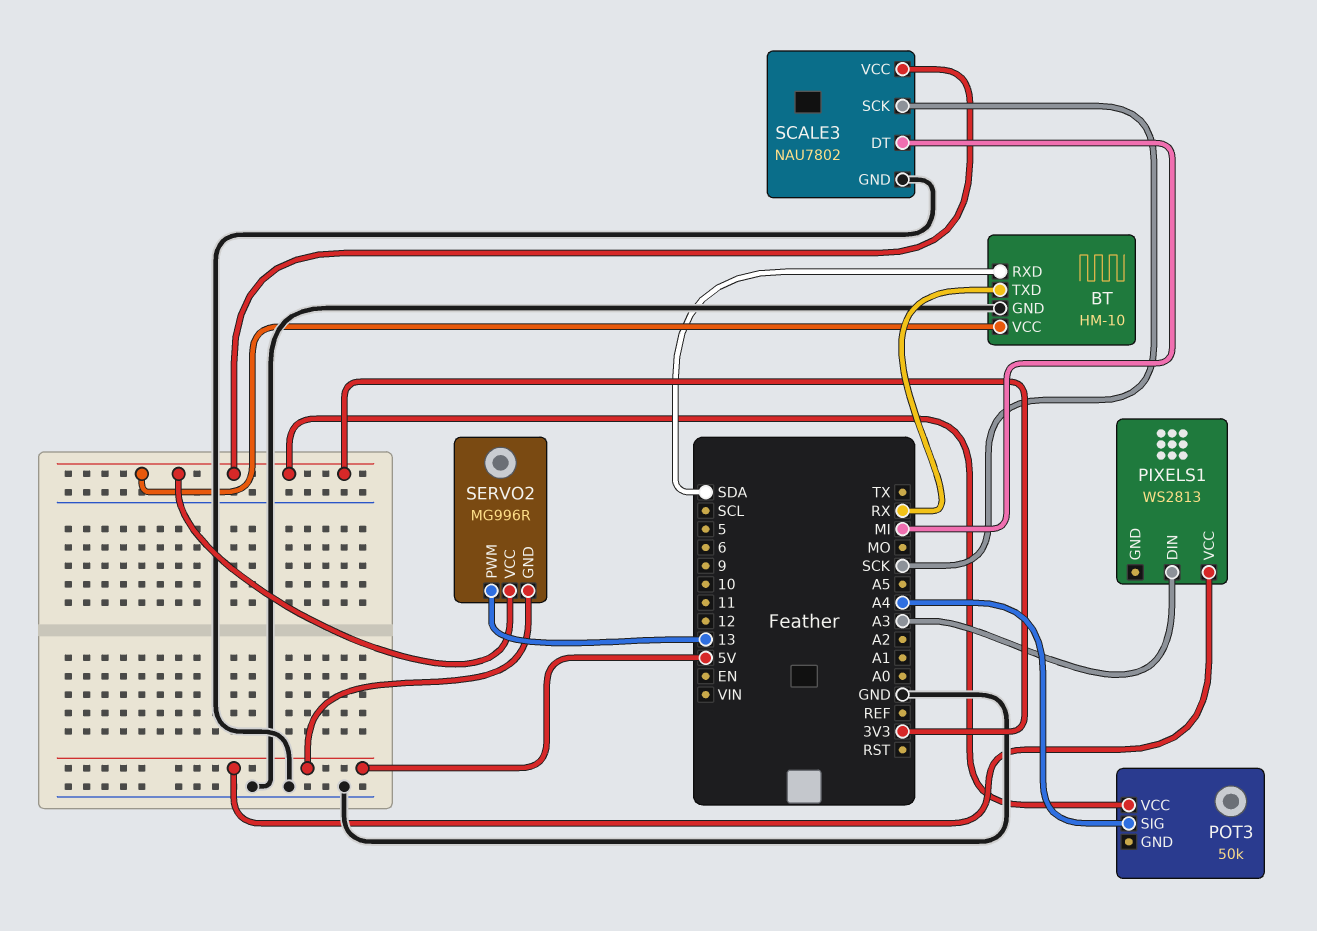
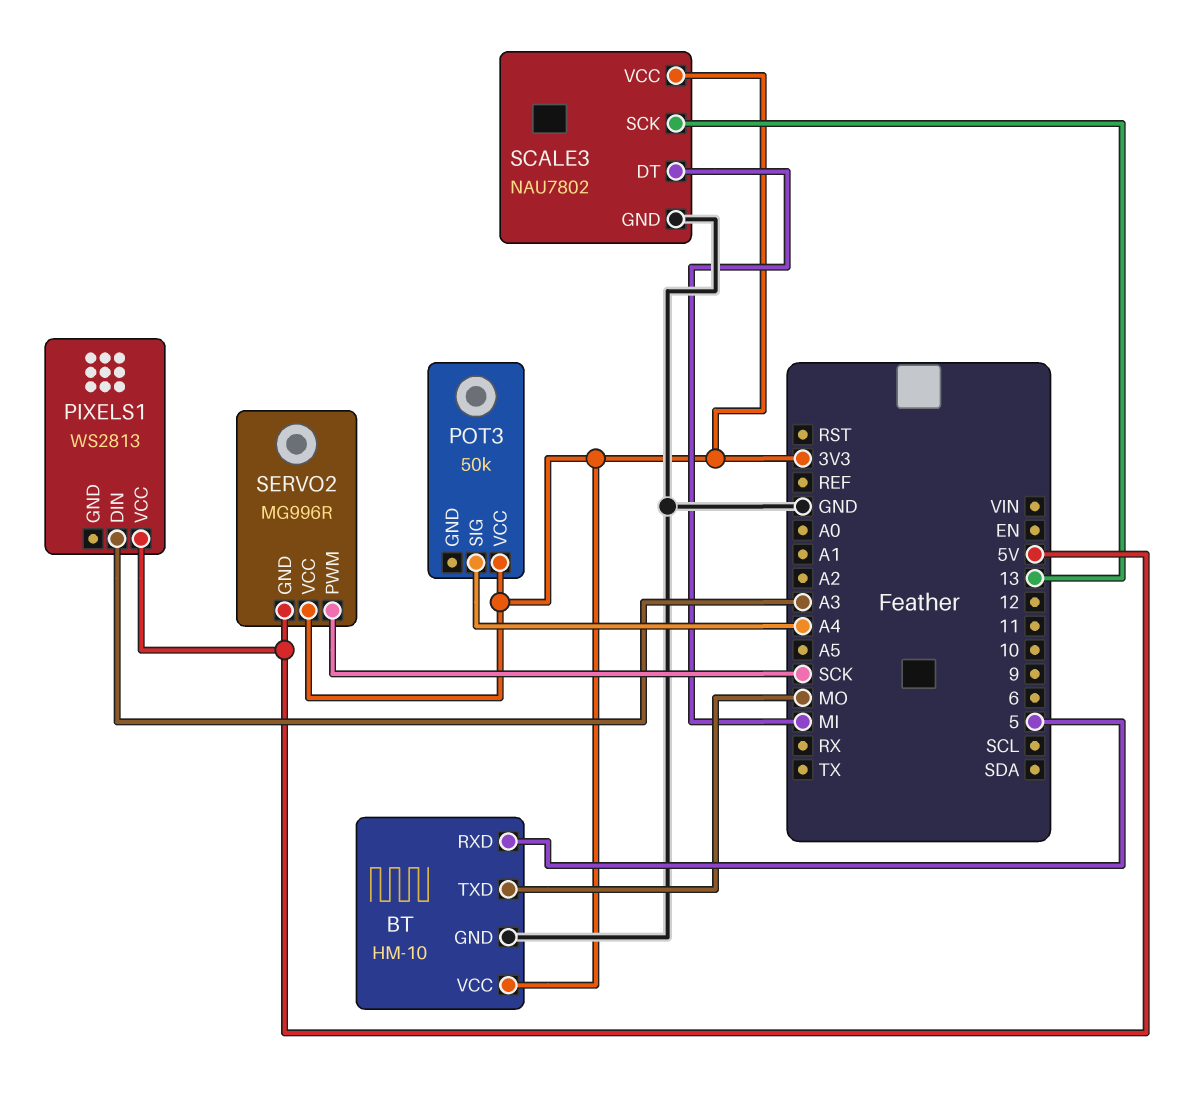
BT pin RXD: SDA -> 5
BT pin TXD: RX -> MO
SCALE3 pin SCK: SCK -> 13
SERVO2 pin PWM: 13 -> SCK

